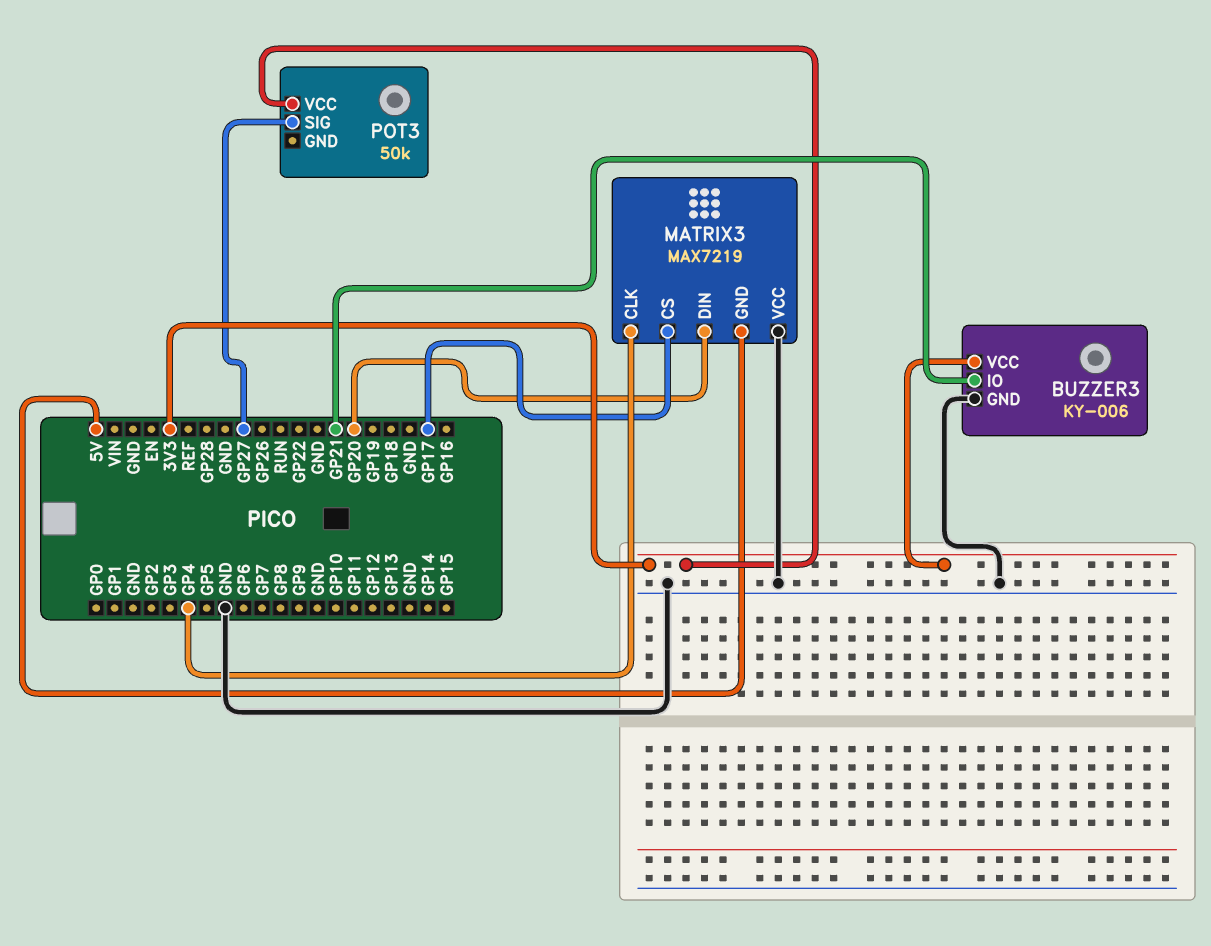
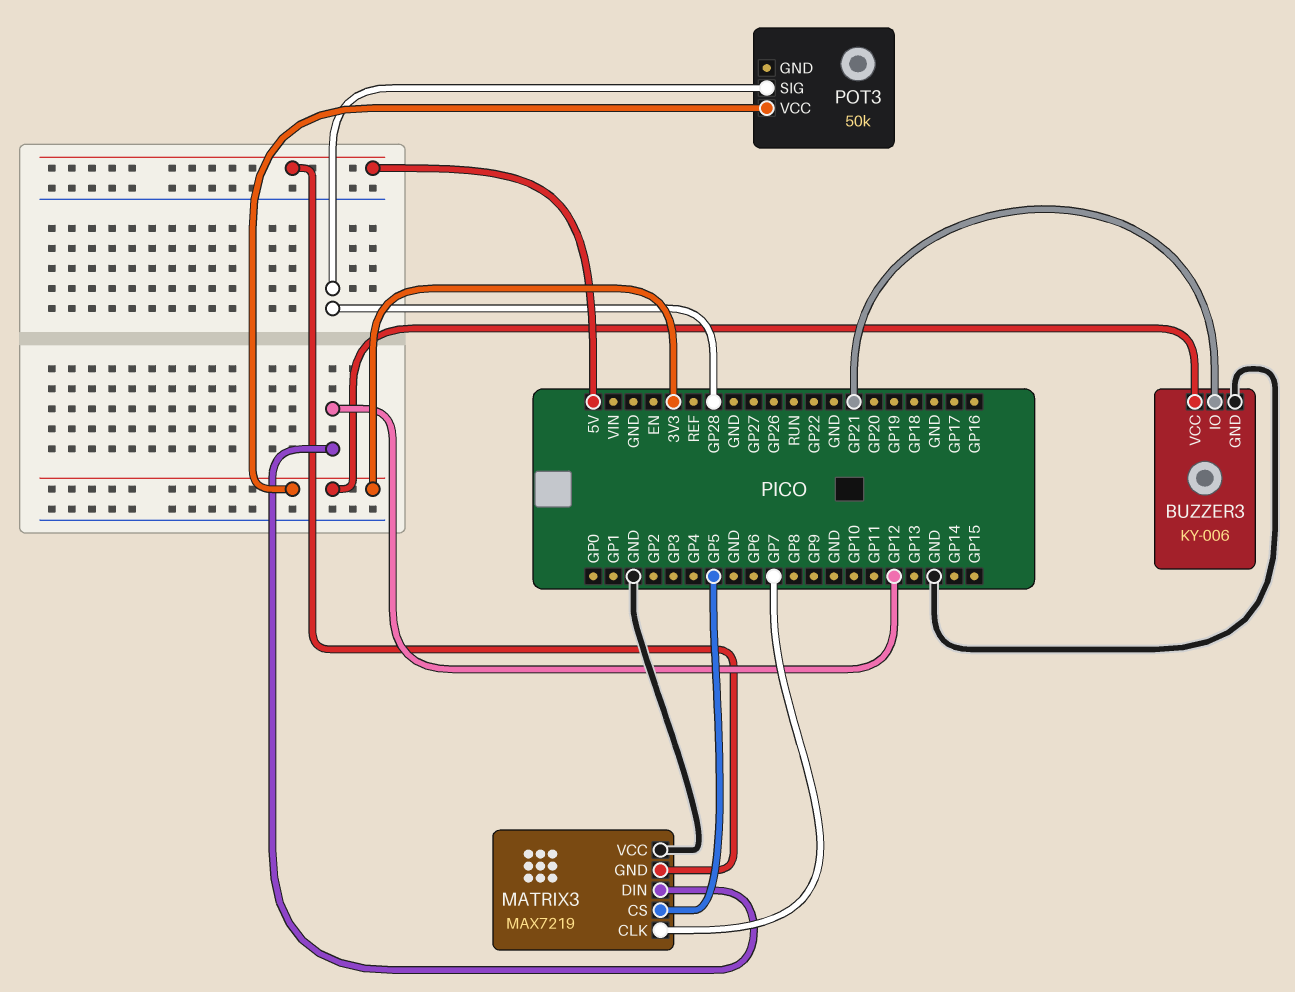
MATRIX3 pin CLK: GP4 -> GP7
MATRIX3 pin CS: GP17 -> GP5
MATRIX3 pin DIN: GP20 -> GP12
POT3 pin SIG: GP27 -> GP28

